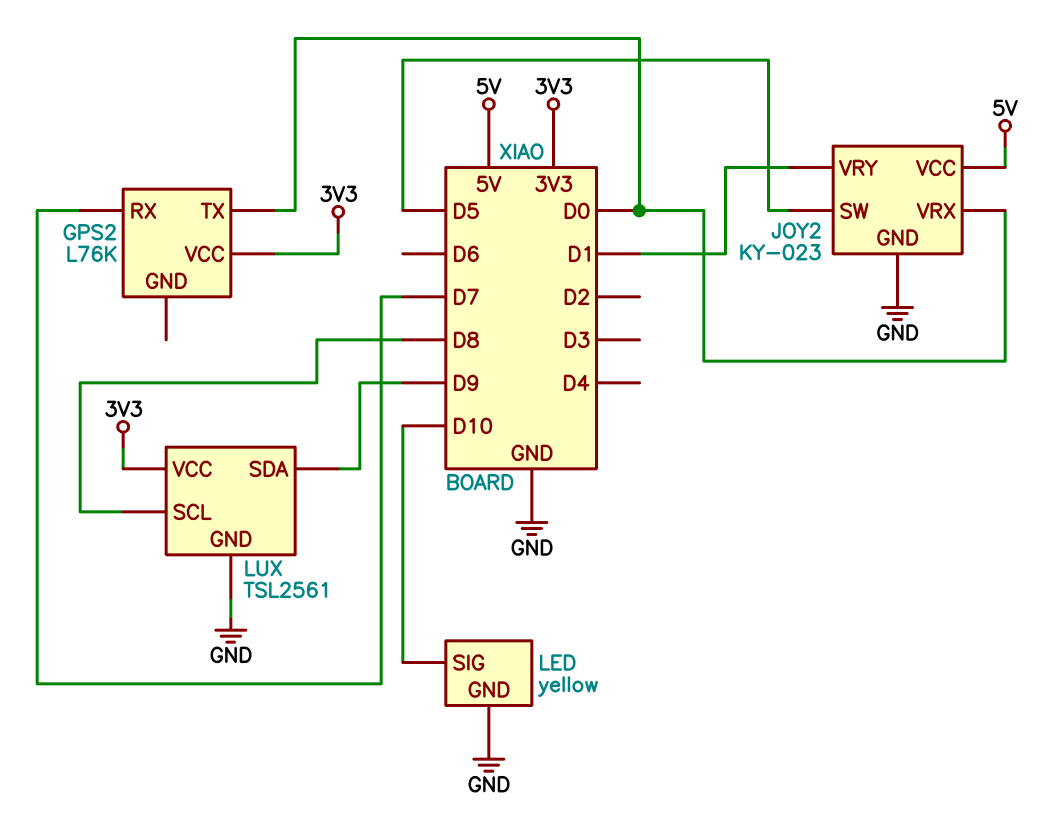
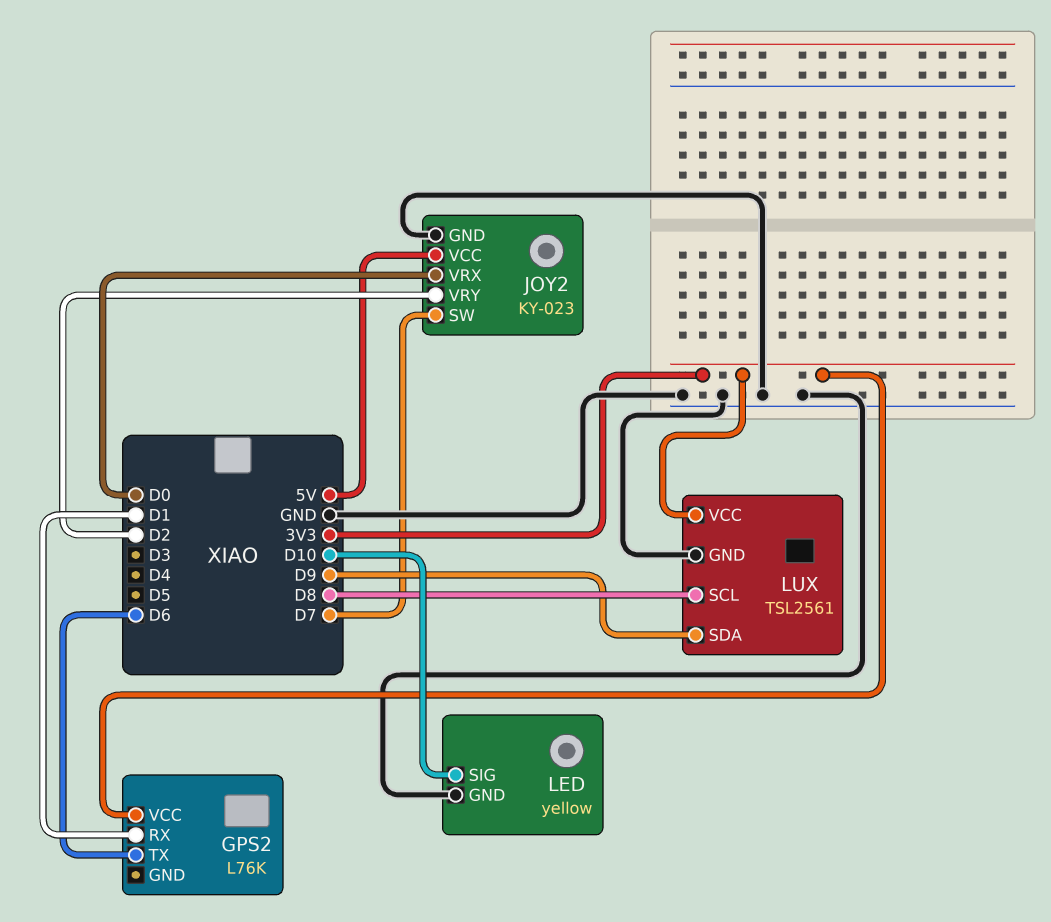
GPS2 pin RX: D7 -> D1
GPS2 pin TX: D0 -> D6
JOY2 pin SW: D5 -> D7
JOY2 pin VRY: D1 -> D2

